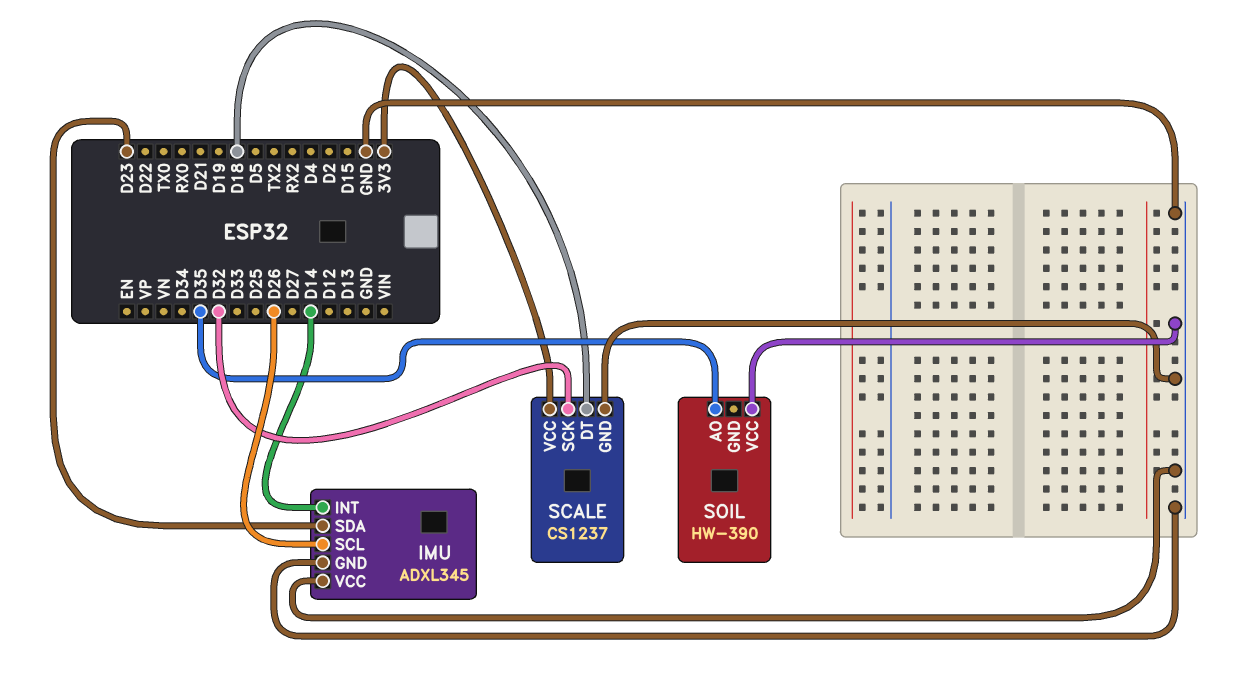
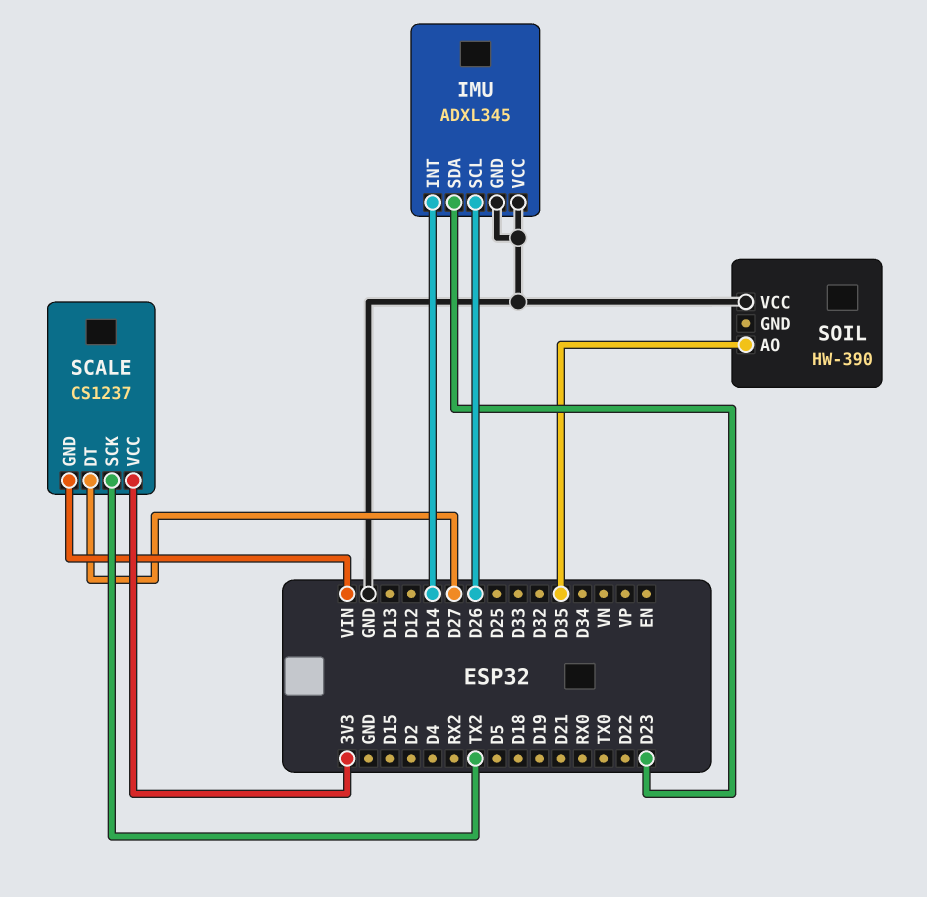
SCALE pin DT: D18 -> D27
SCALE pin GND: GND -> VIN
SCALE pin SCK: D32 -> TX2

